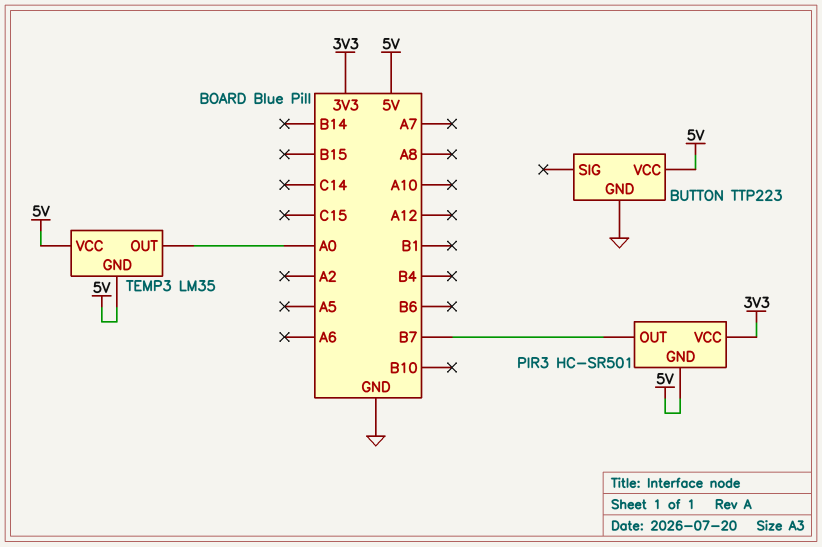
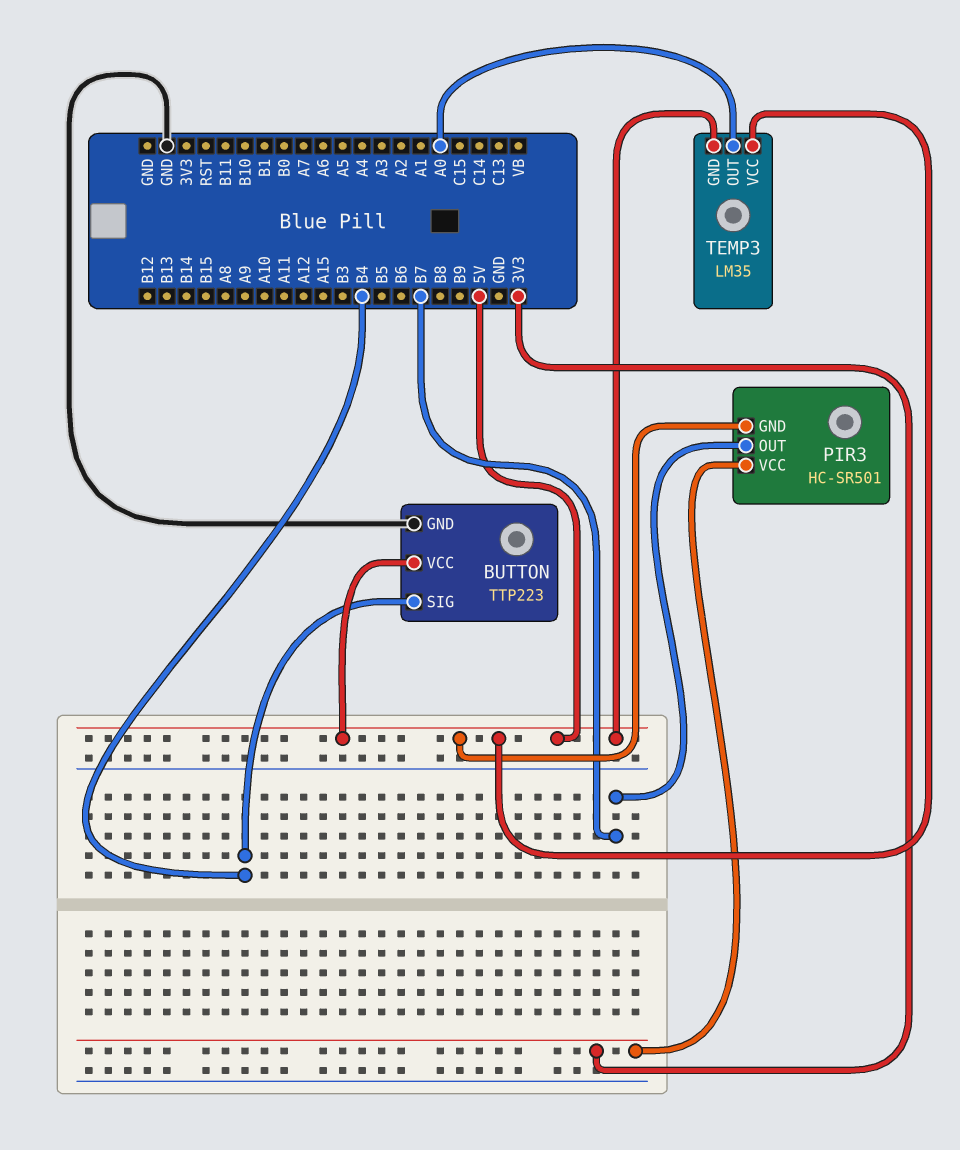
BUTTON pin SIG: none -> B4

